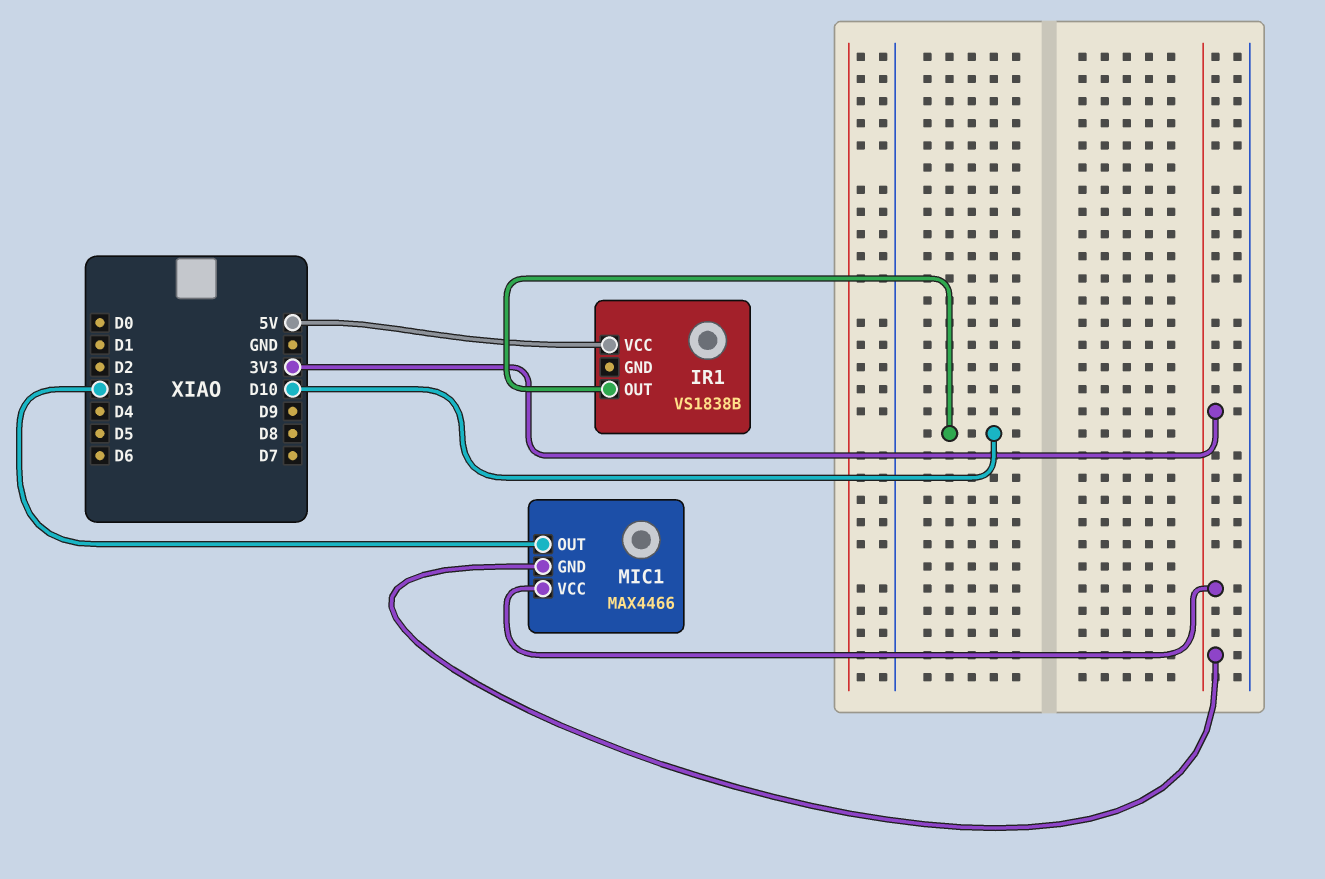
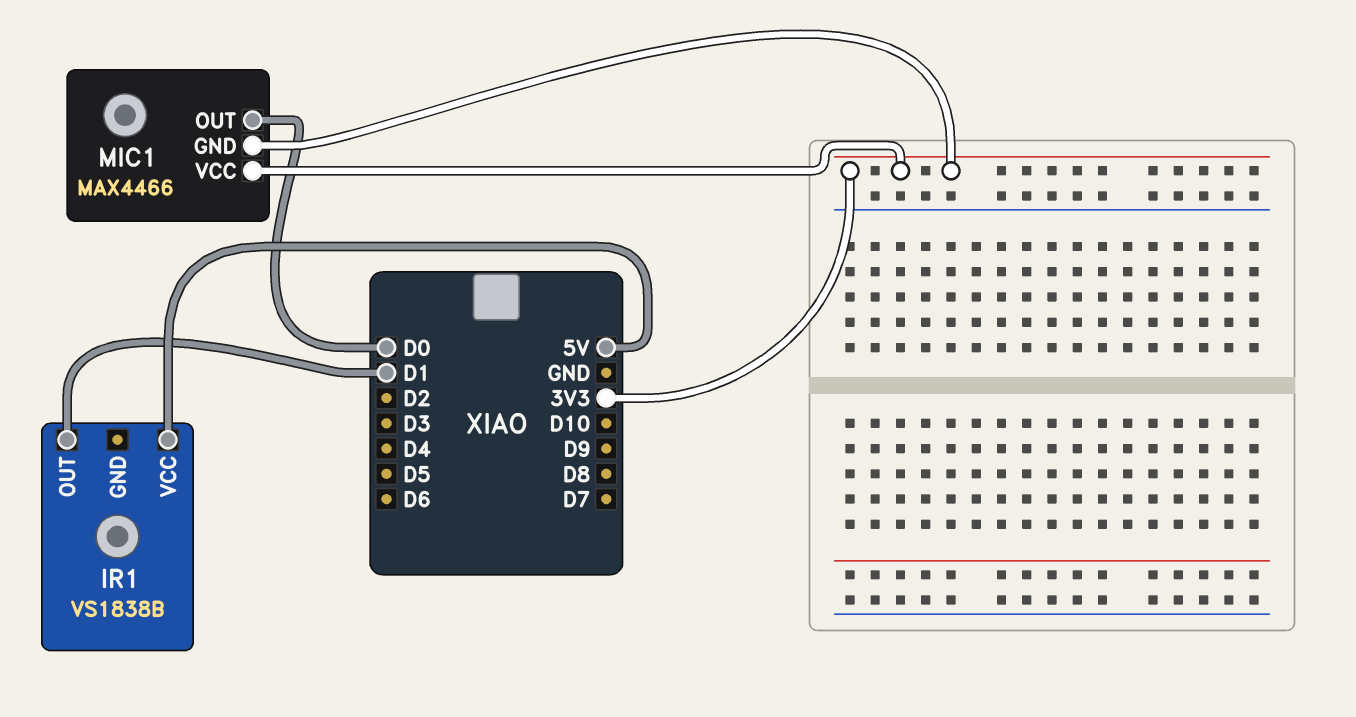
IR1 pin OUT: D10 -> D1
MIC1 pin OUT: D3 -> D0

